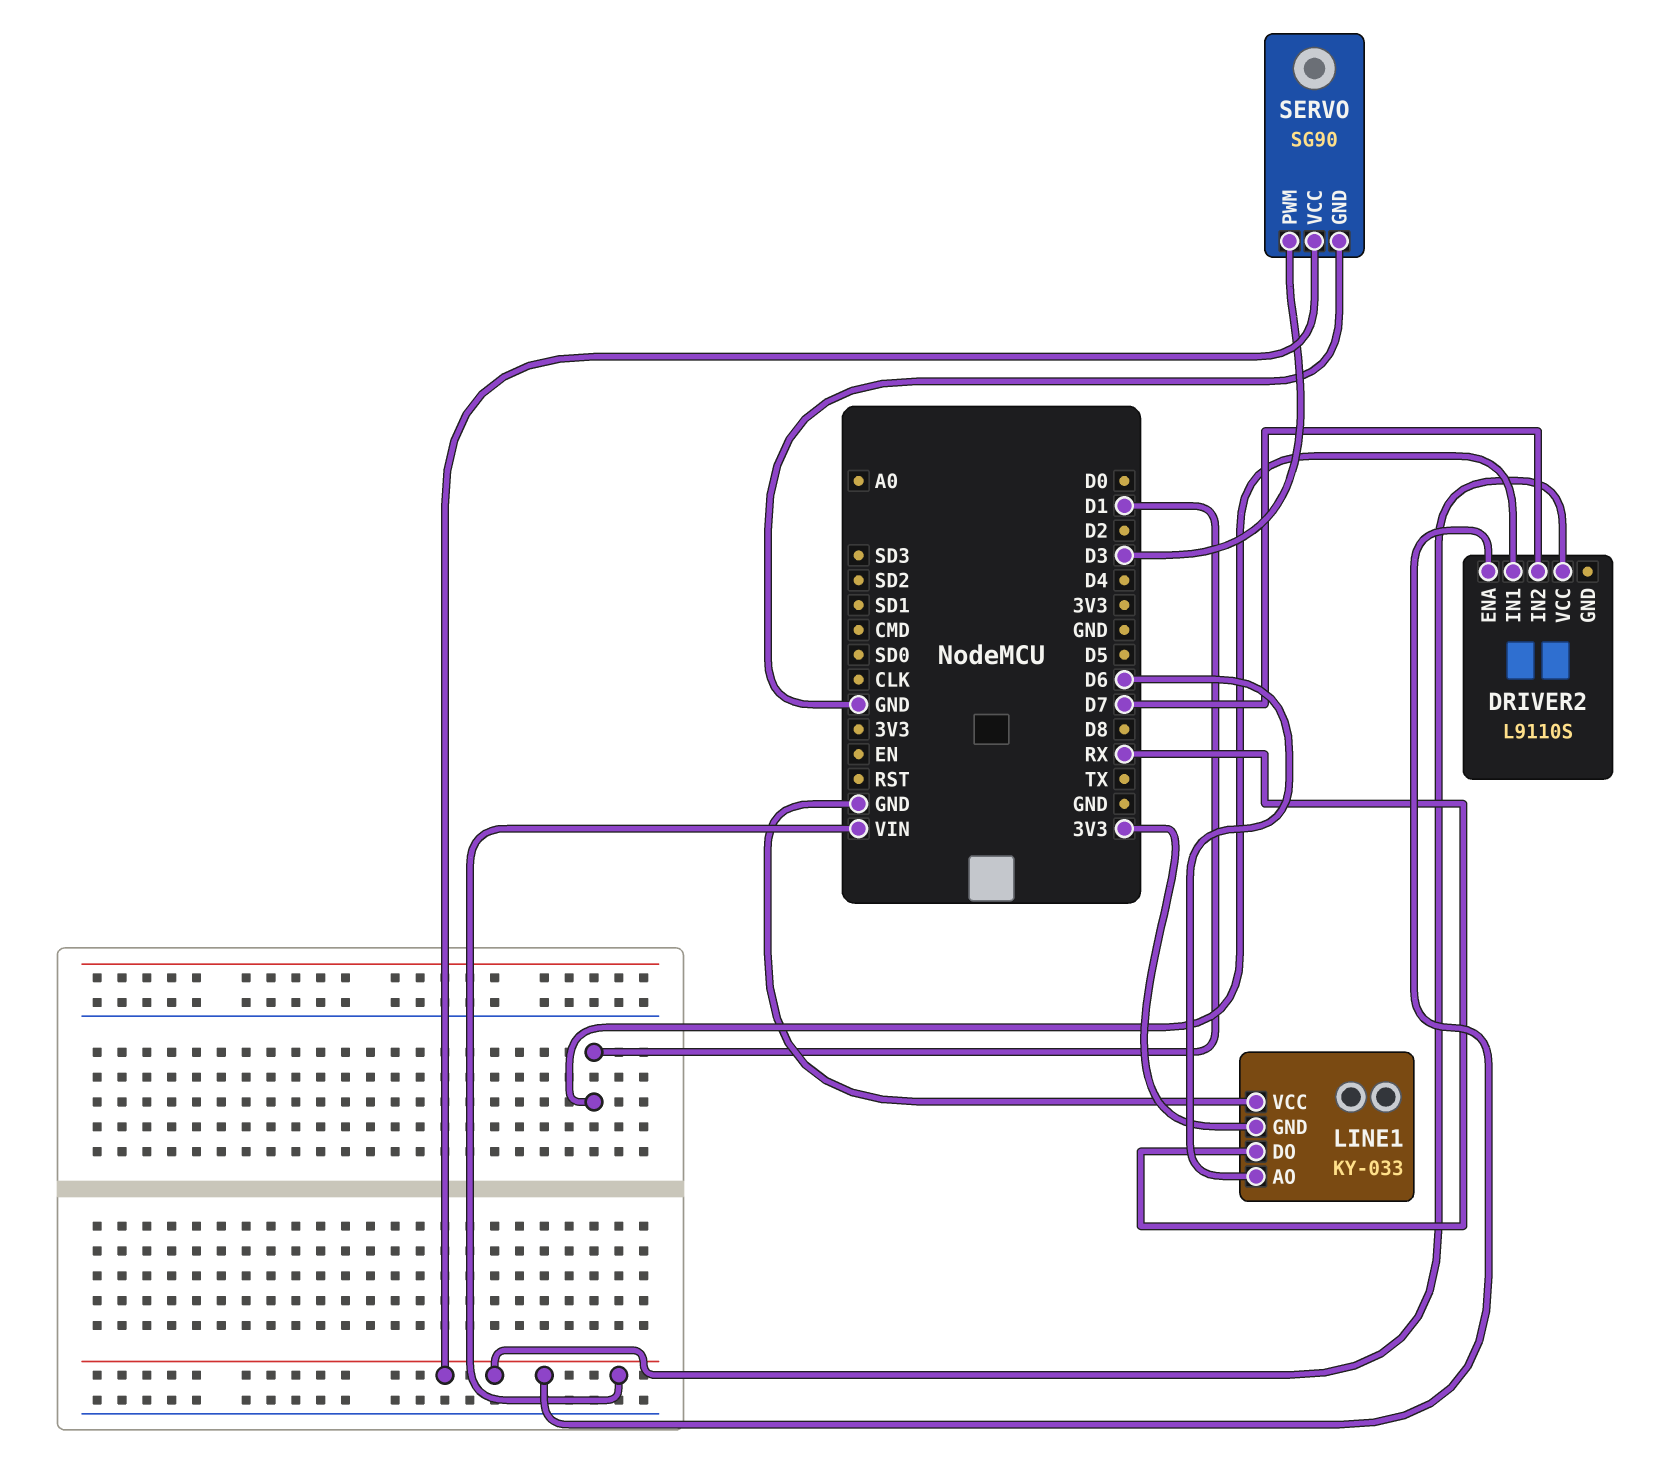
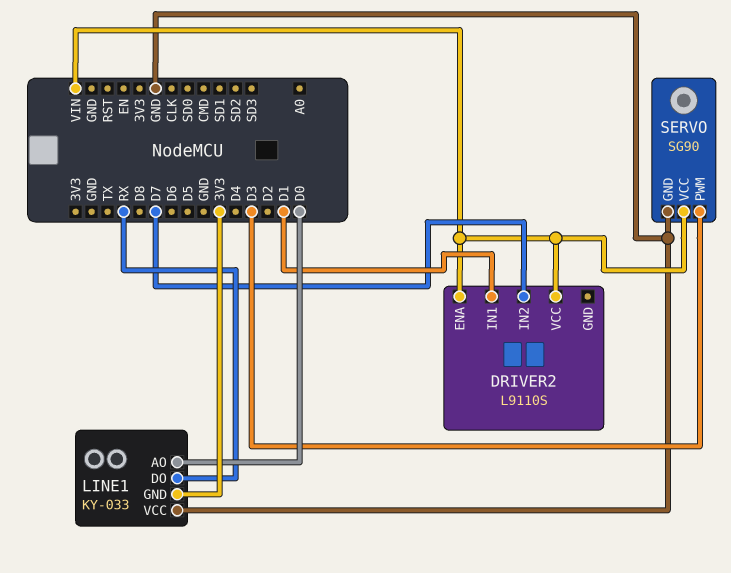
LINE1 pin AO: D6 -> D0

